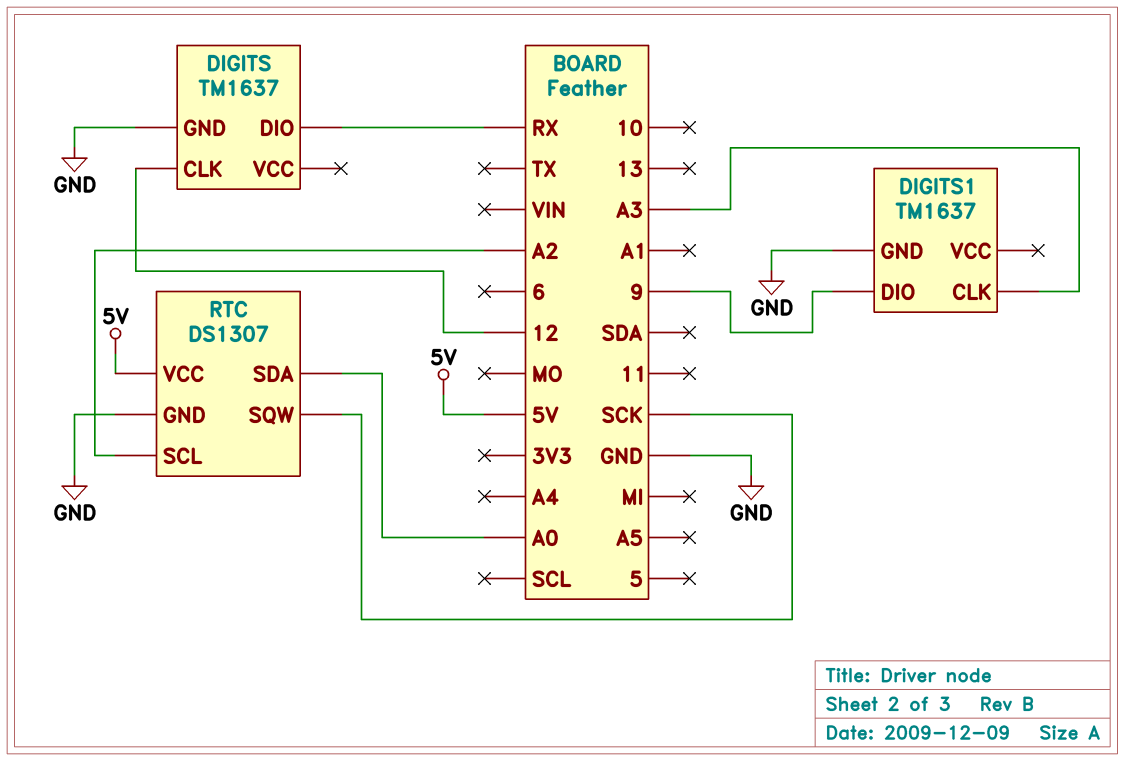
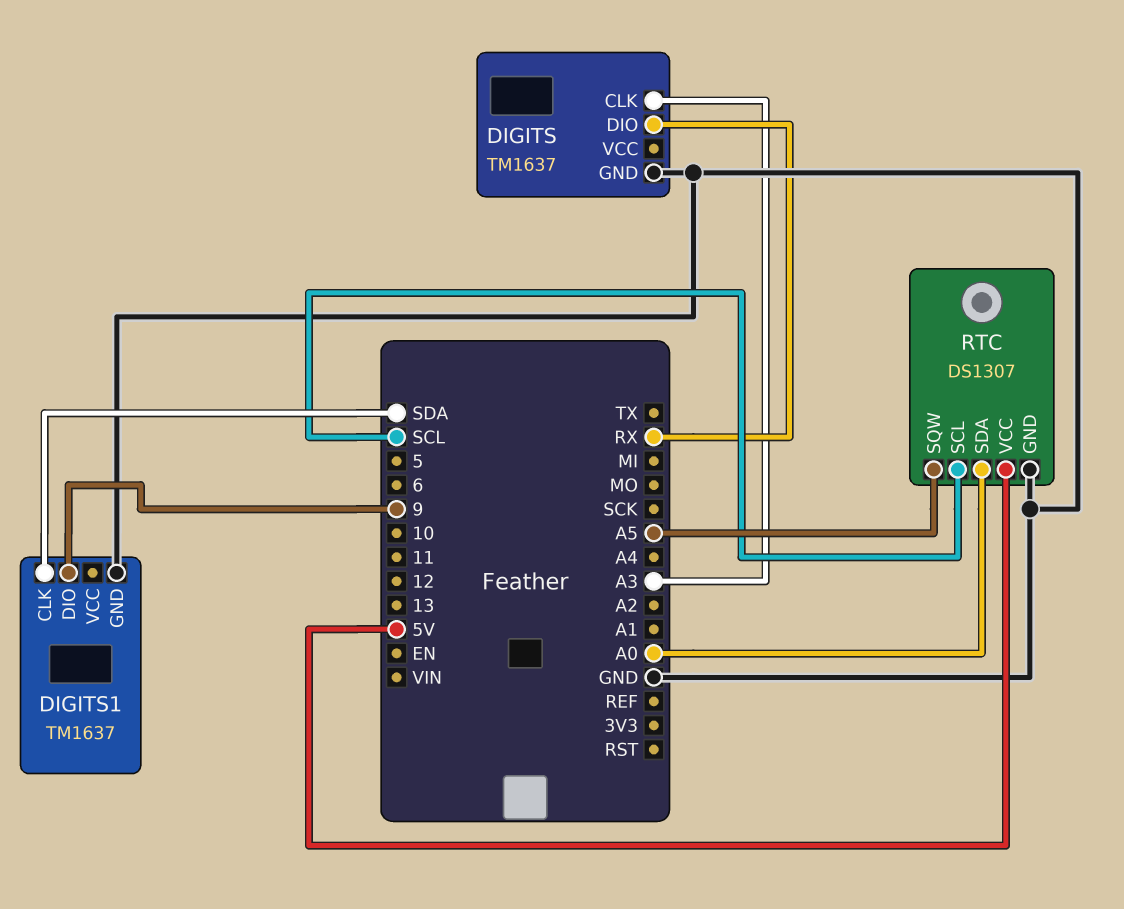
DIGITS pin CLK: 12 -> A3
DIGITS1 pin CLK: A3 -> SDA
RTC pin SCL: A2 -> SCL
RTC pin SQW: SCK -> A5

